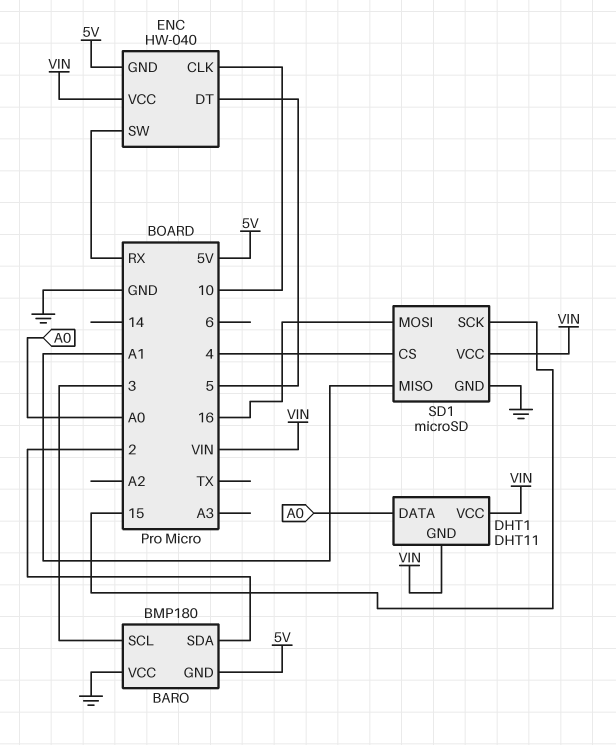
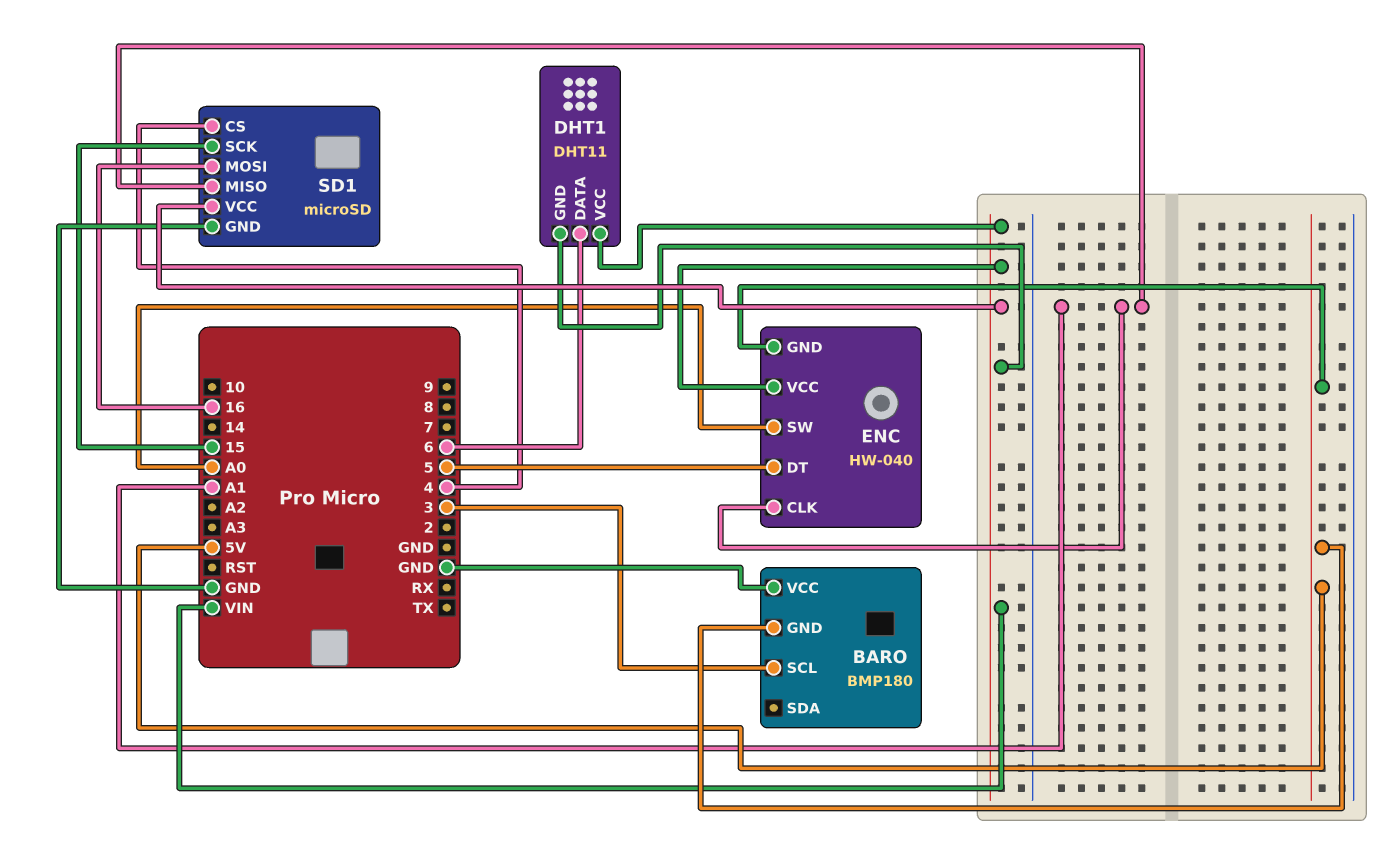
BARO pin SDA: 2 -> none
DHT1 pin DATA: A0 -> 6
ENC pin CLK: 10 -> A1
ENC pin SW: RX -> A0

